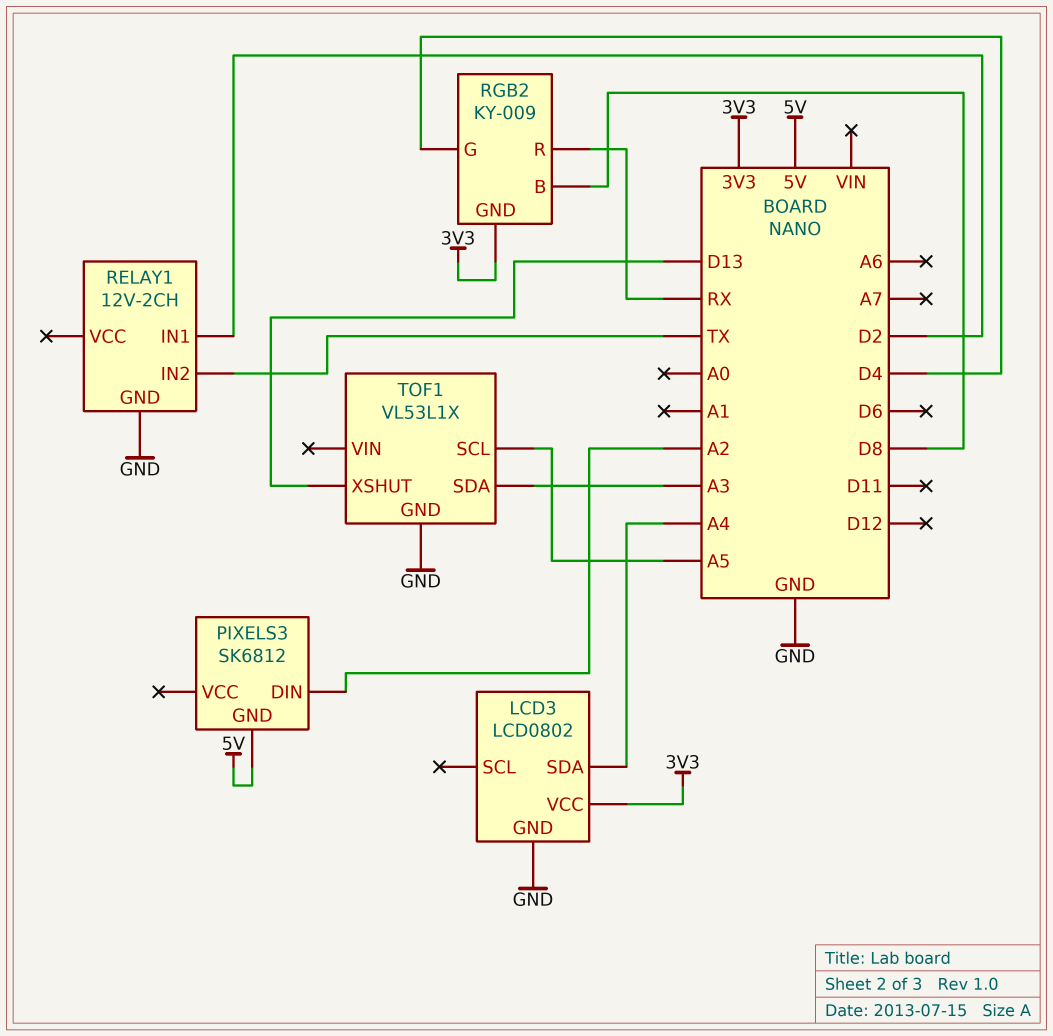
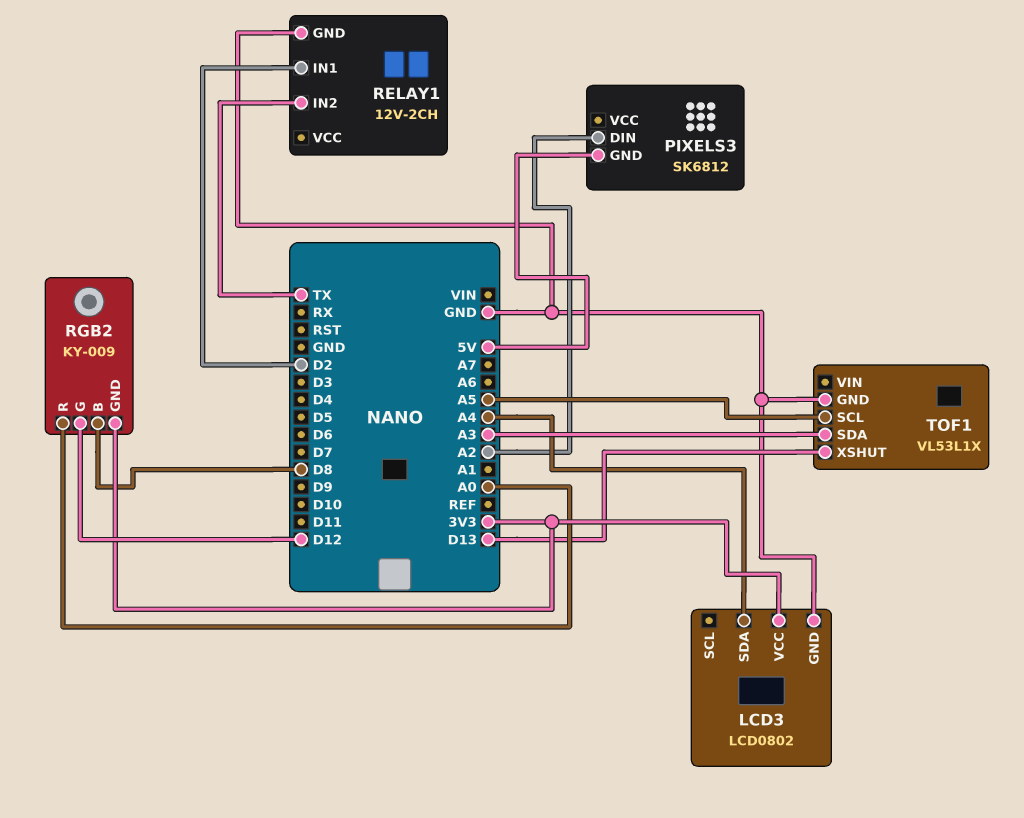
RGB2 pin G: D4 -> D12
RGB2 pin R: RX -> A0

